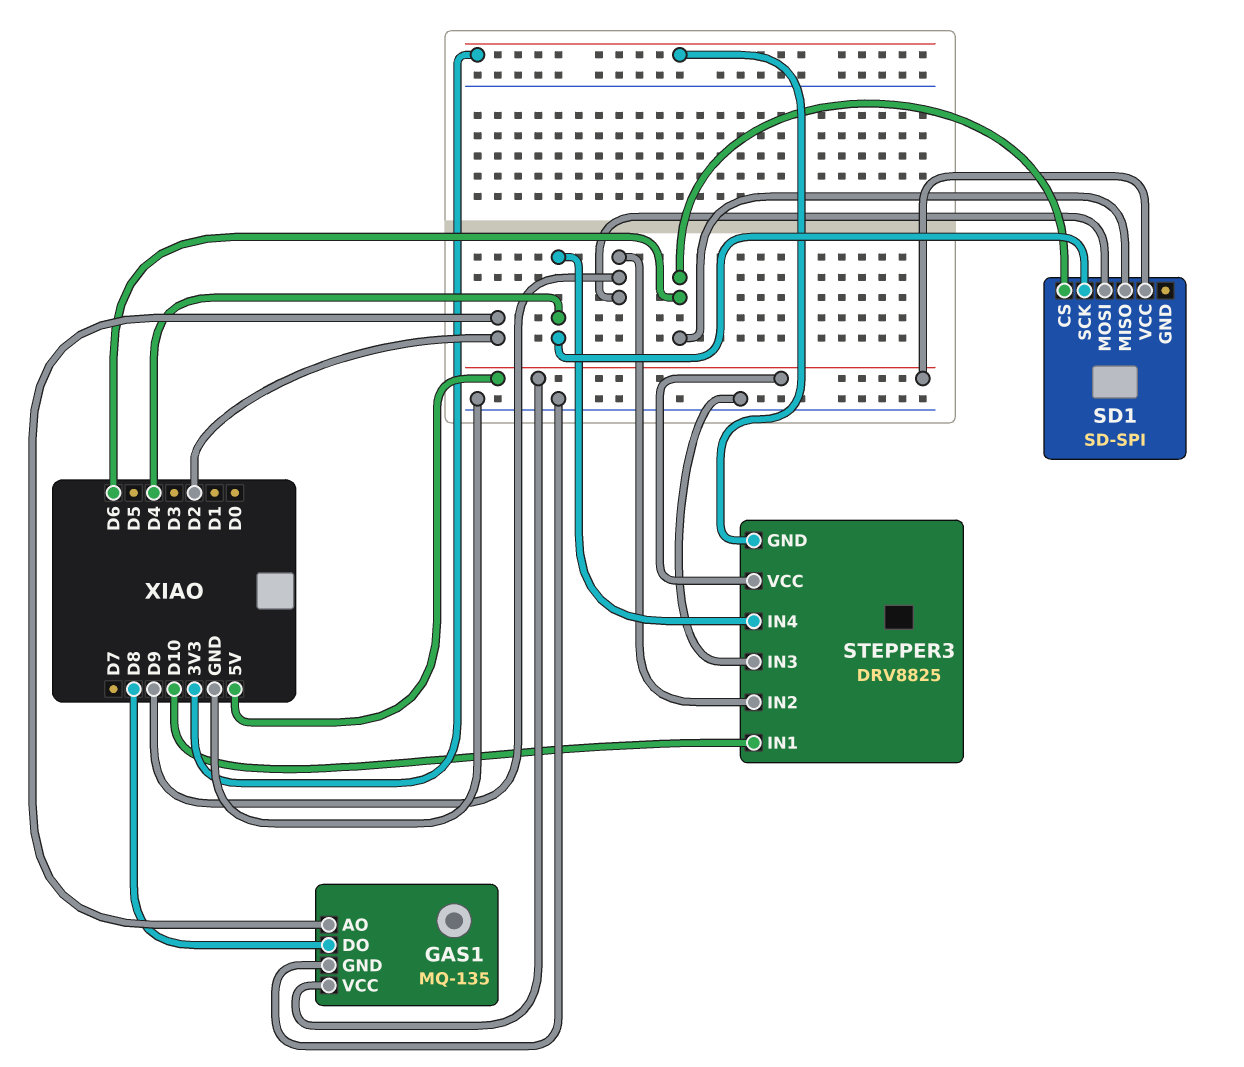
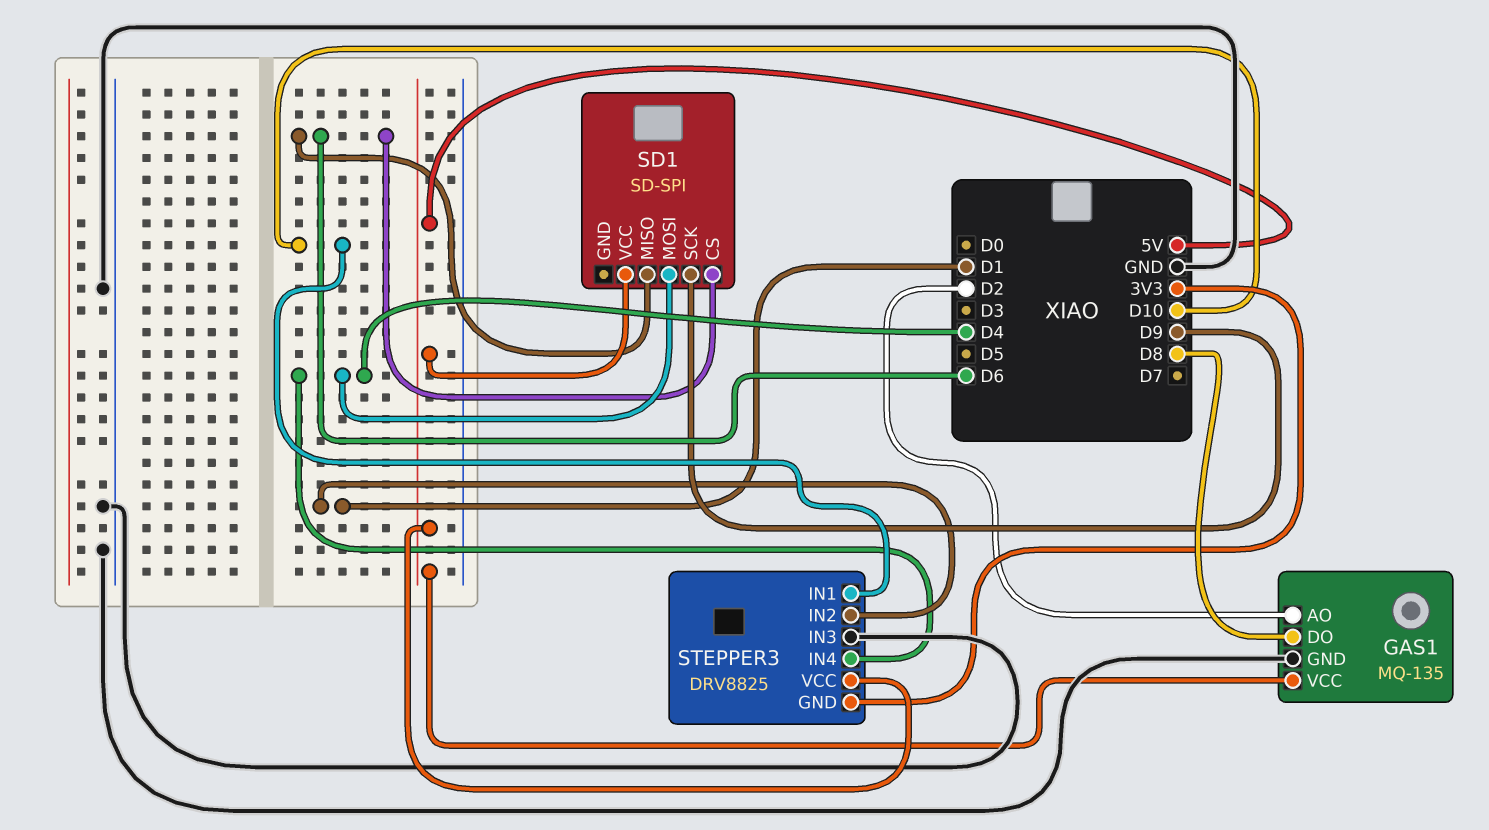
SD1 pin MOSI: D9 -> D4
SD1 pin SCK: D4 -> D9
STEPPER3 pin IN2: D9 -> D1

